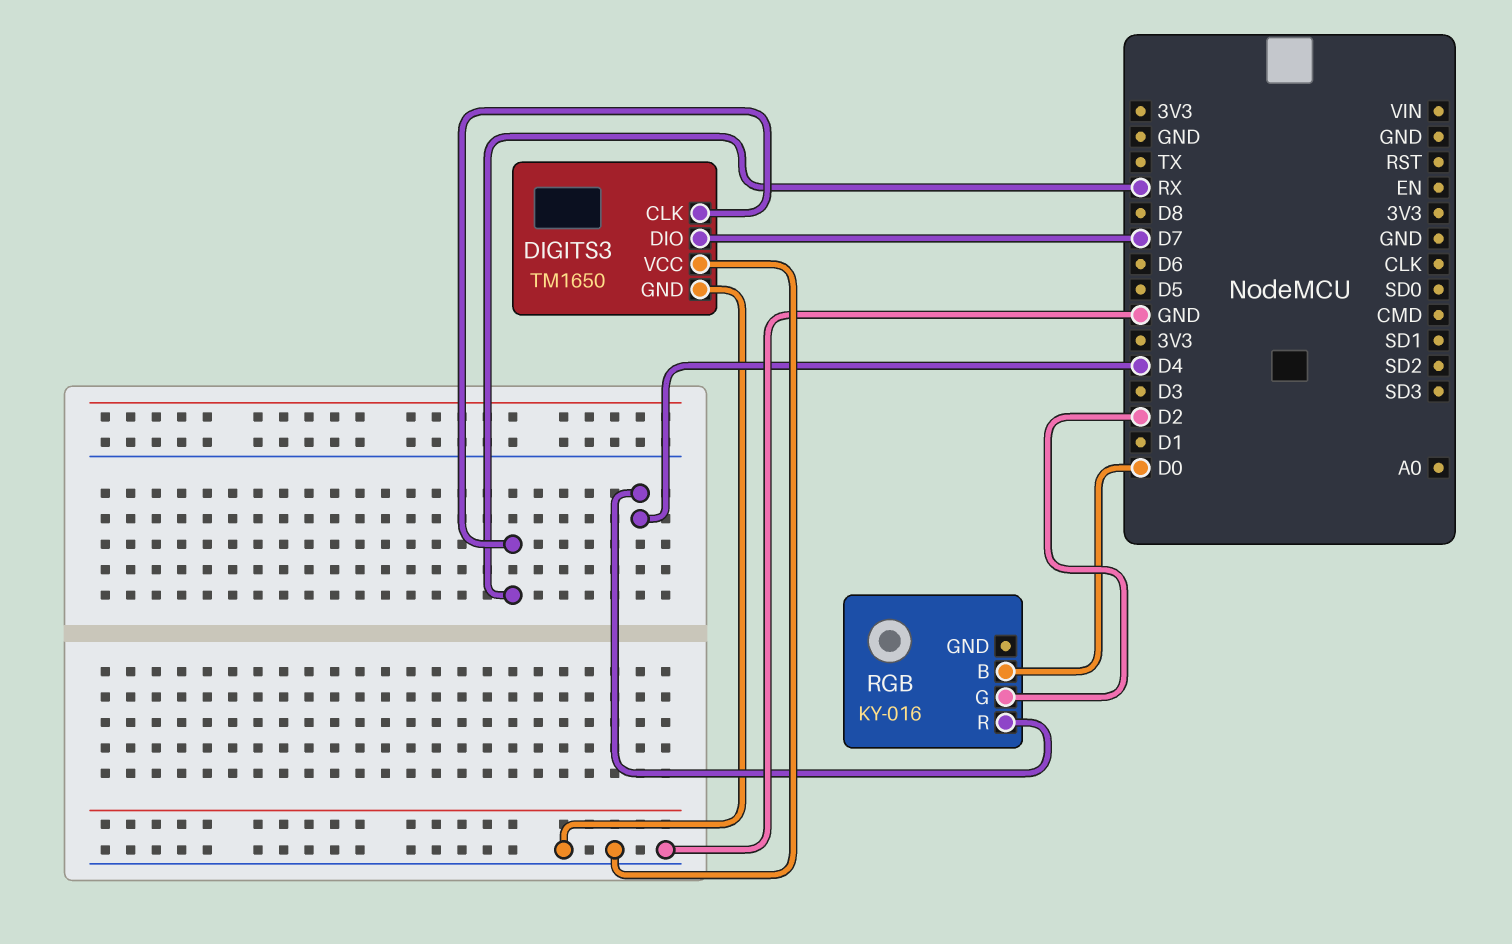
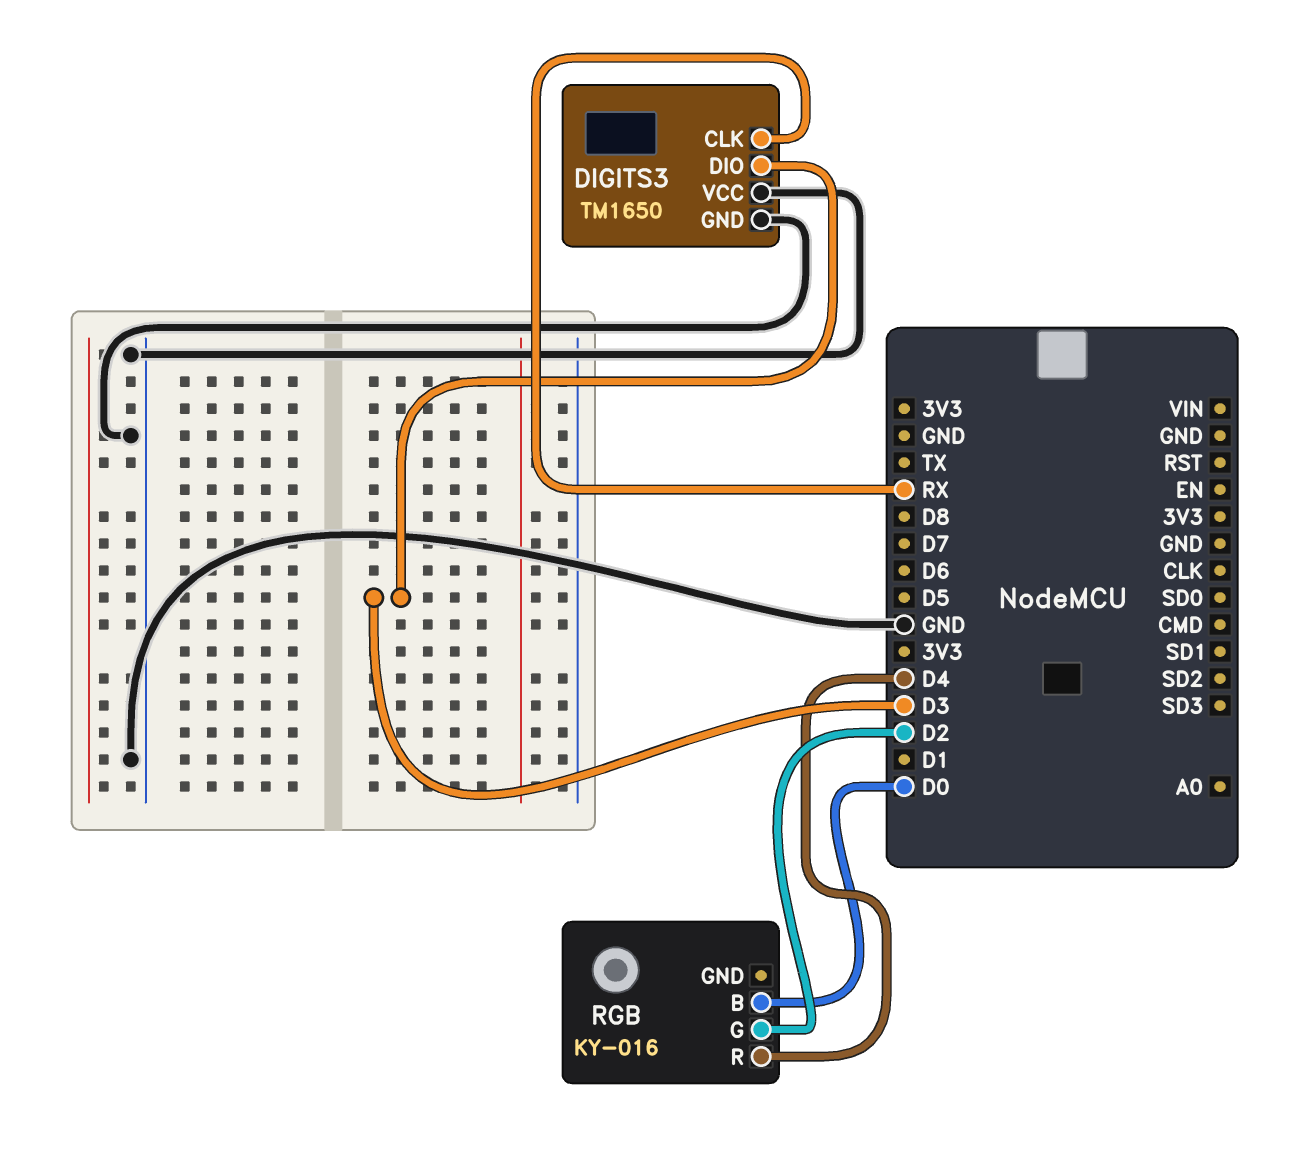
DIGITS3 pin DIO: D7 -> D3

